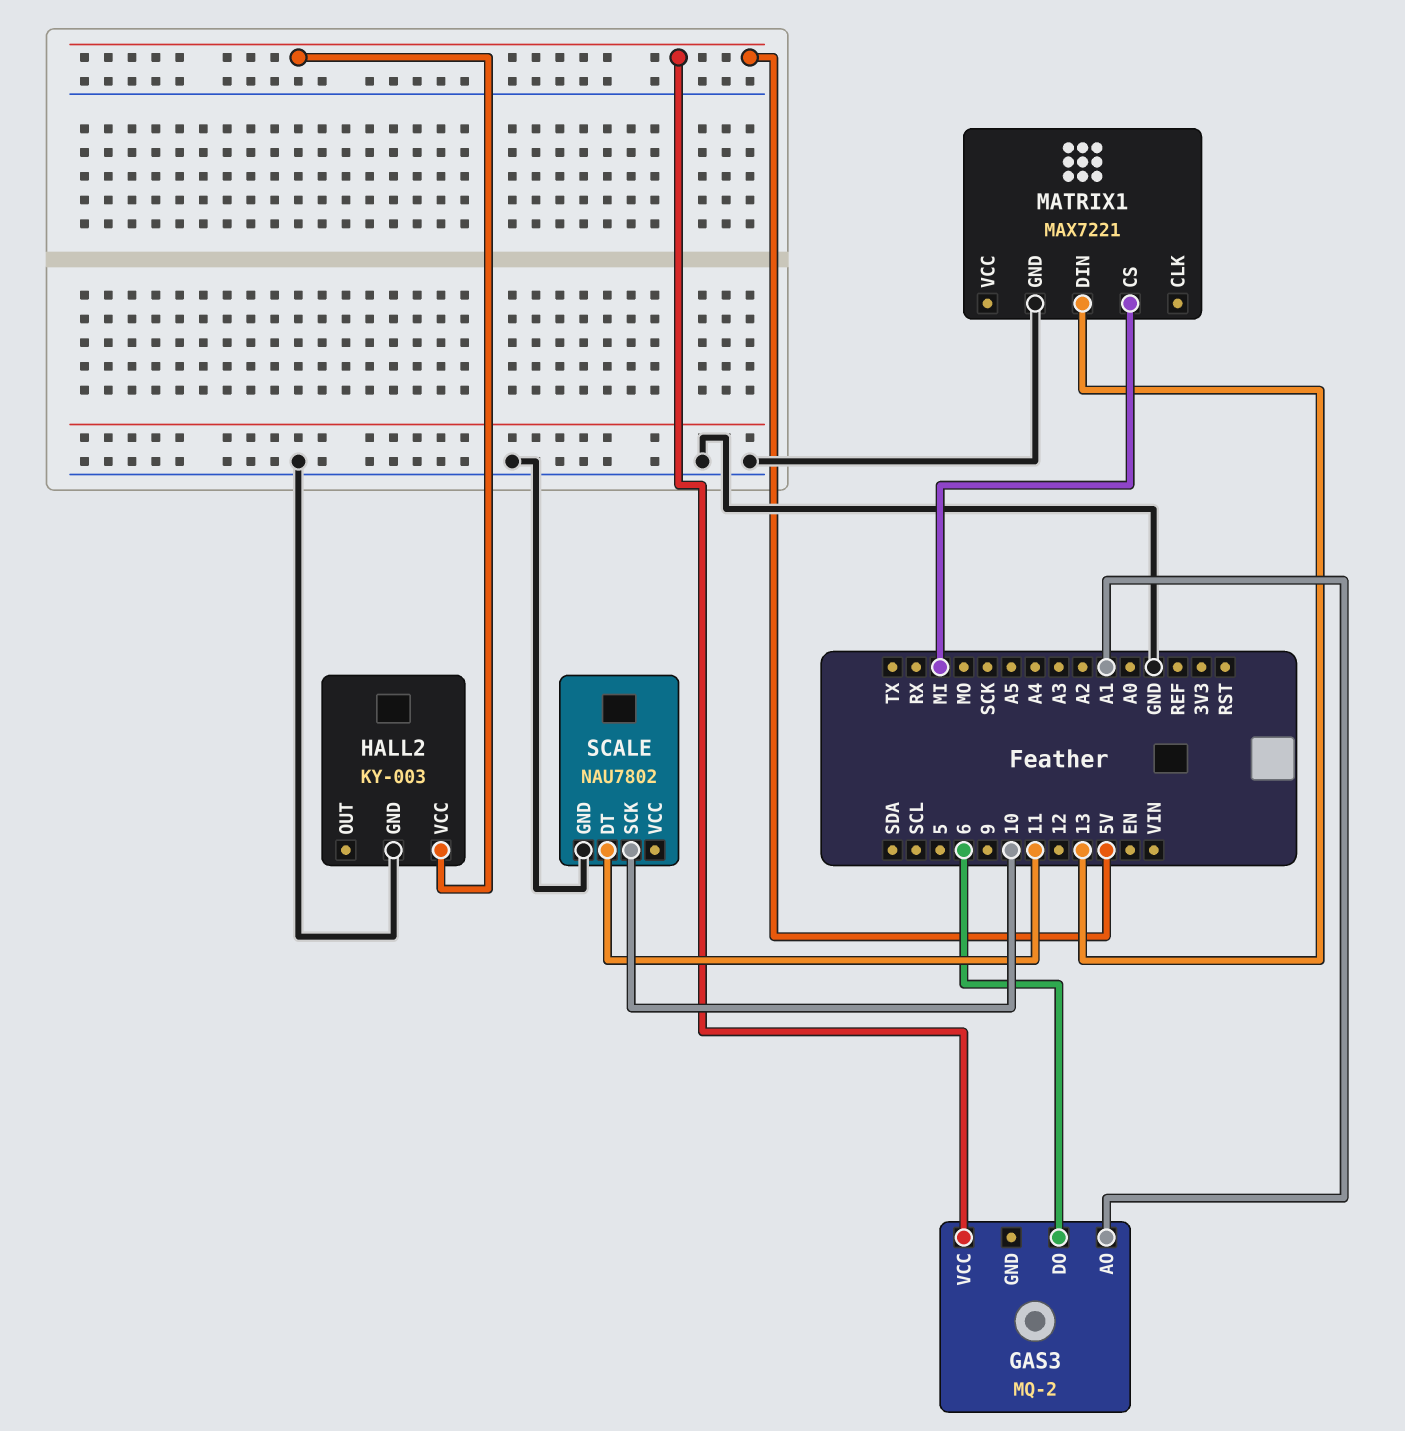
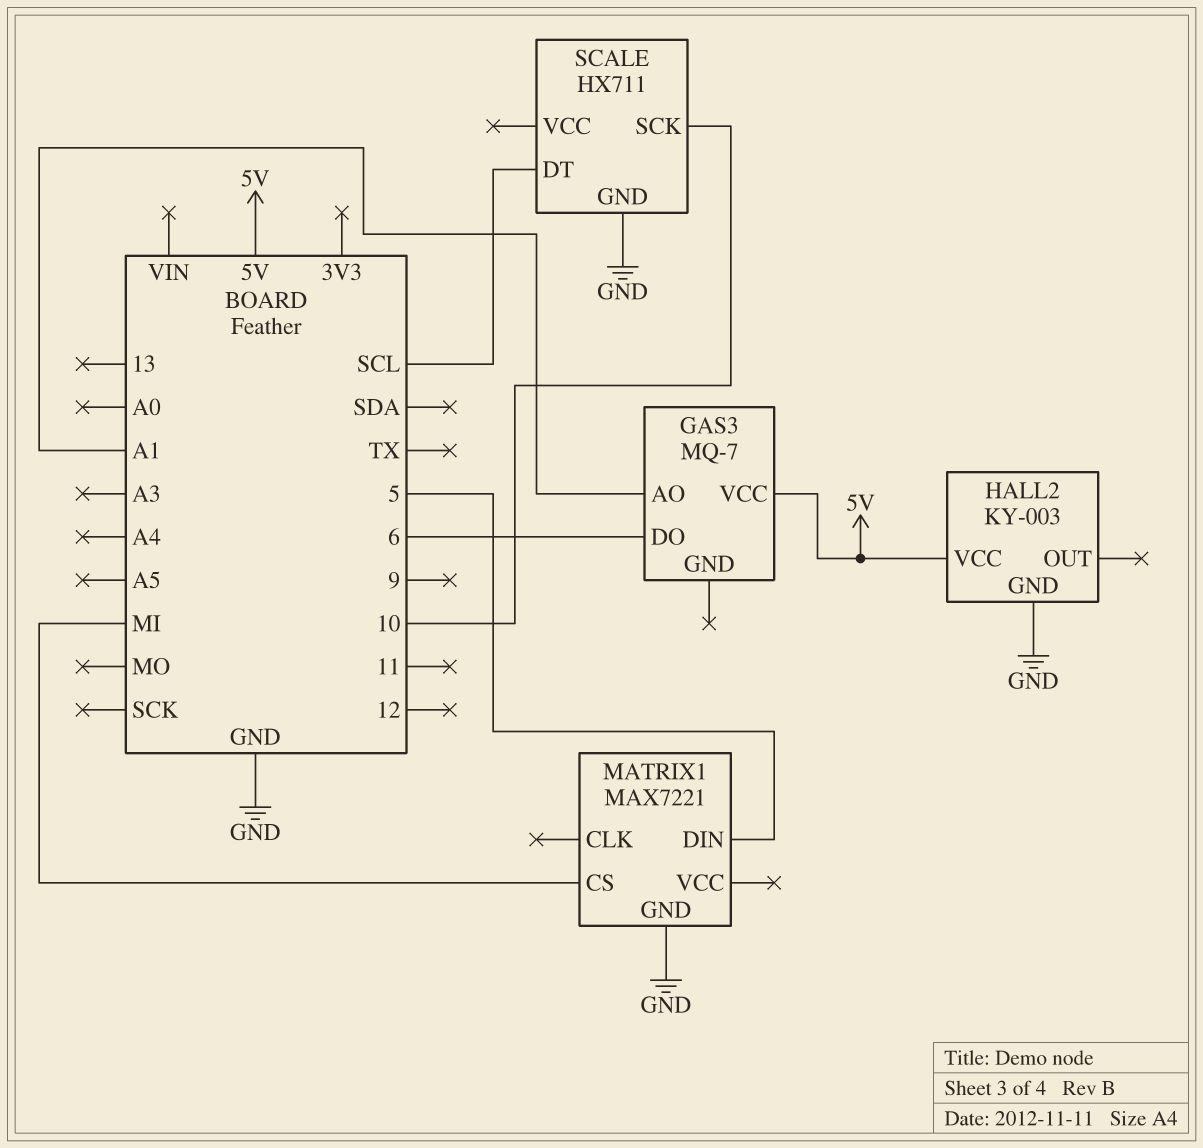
GAS3: MQ-2 -> MQ-7
MATRIX1 pin DIN: 13 -> 5
SCALE: NAU7802 -> HX711
SCALE pin DT: 11 -> SCL

